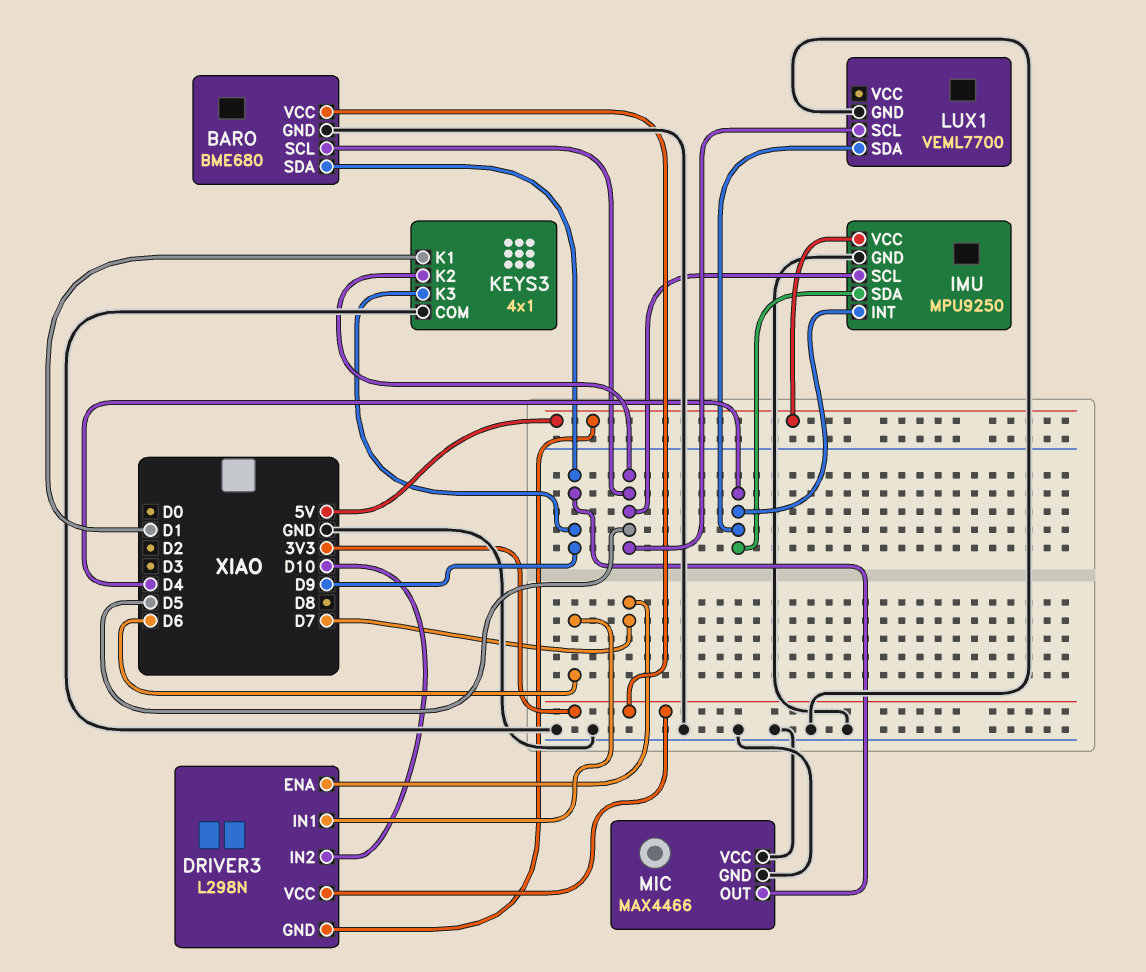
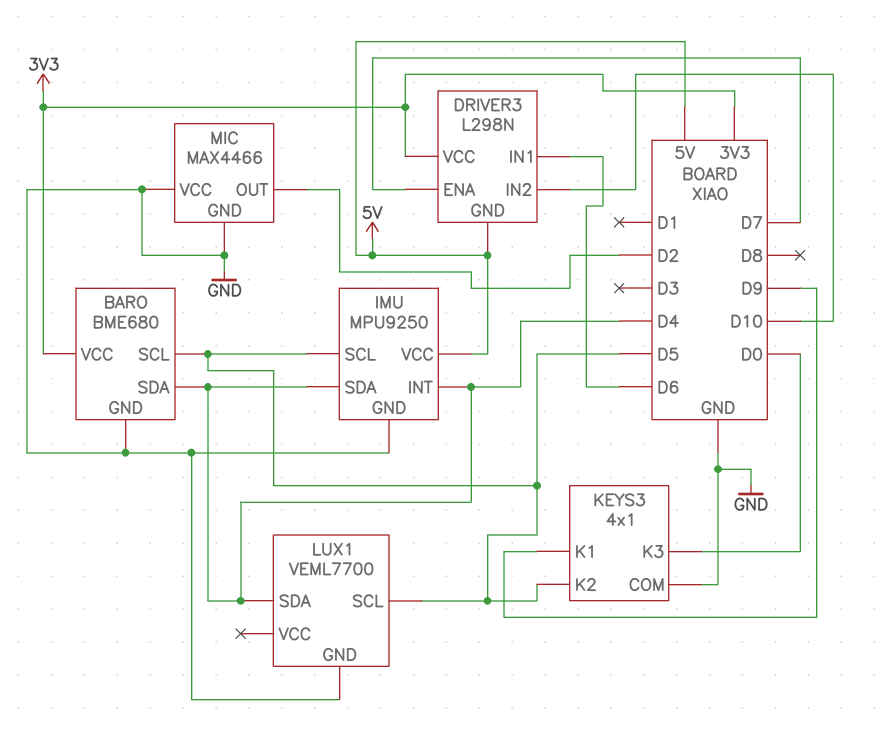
BARO pin SDA: D9 -> D4
KEYS3 pin K1: D1 -> D9
KEYS3 pin K3: D9 -> D0
MIC pin OUT: D9 -> D2

